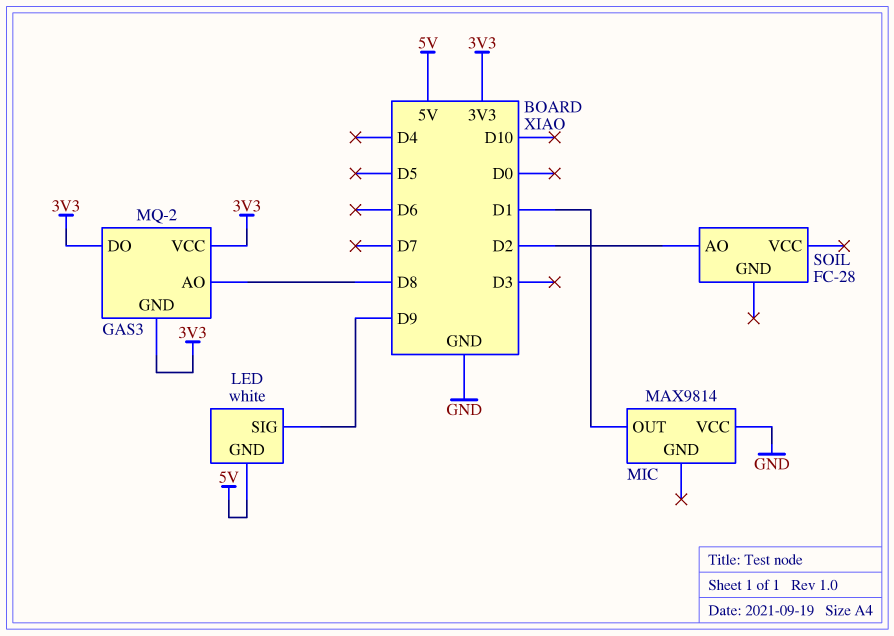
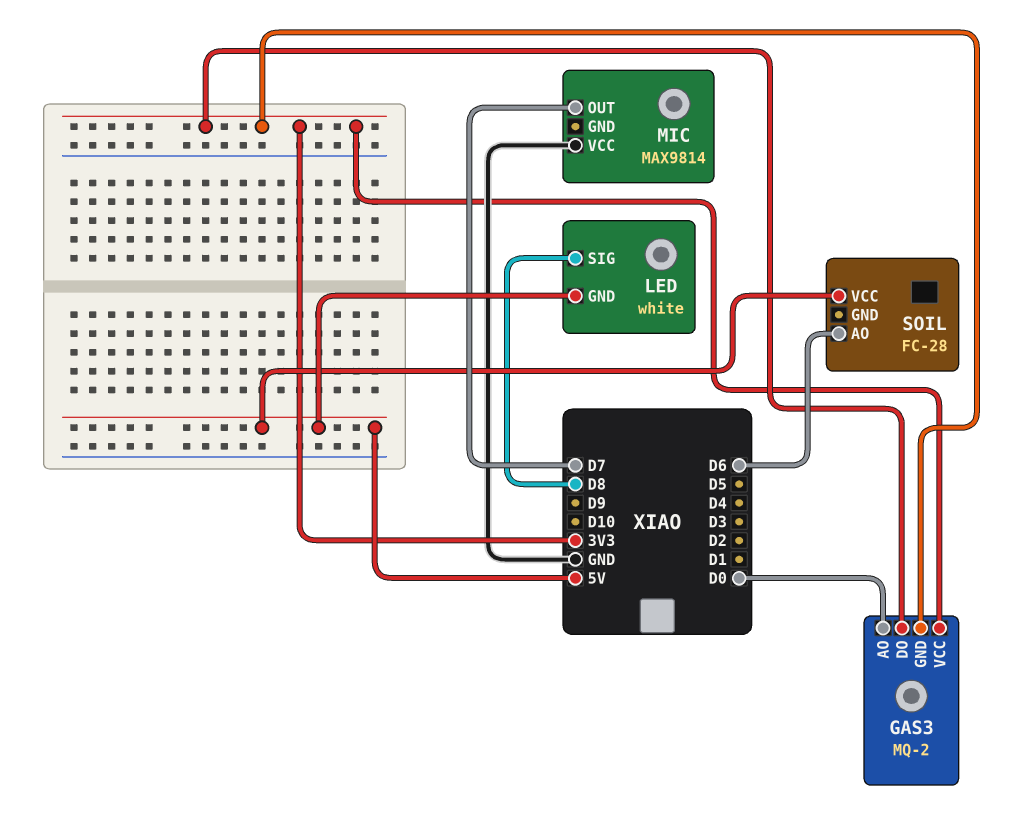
GAS3 pin AO: D8 -> D0
LED pin SIG: D9 -> D8
MIC pin OUT: D1 -> D7
SOIL pin AO: D2 -> D6
SOIL pin VCC: none -> 5V

